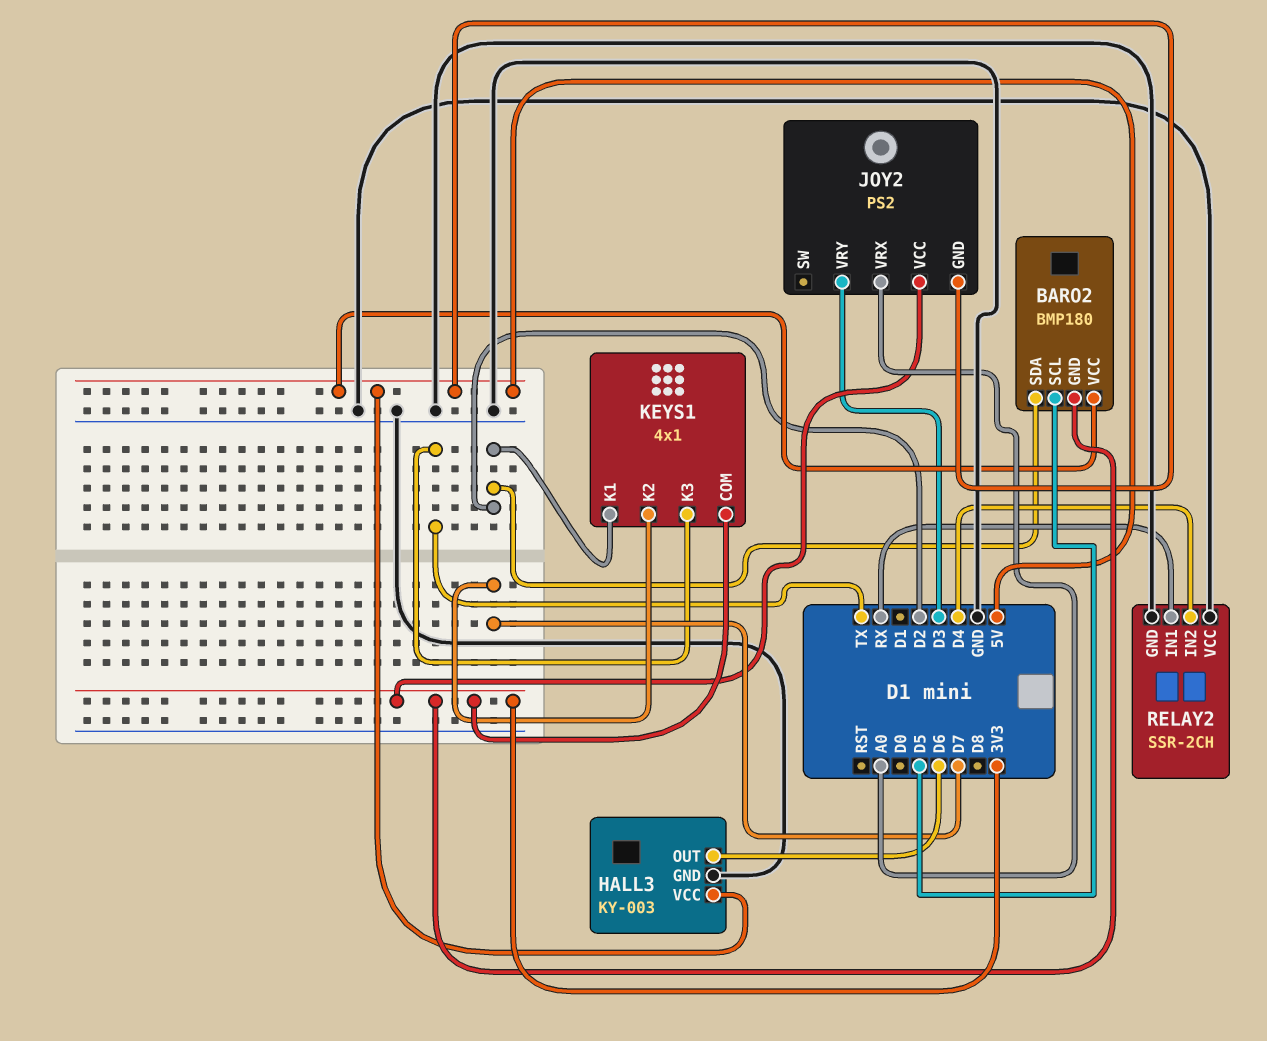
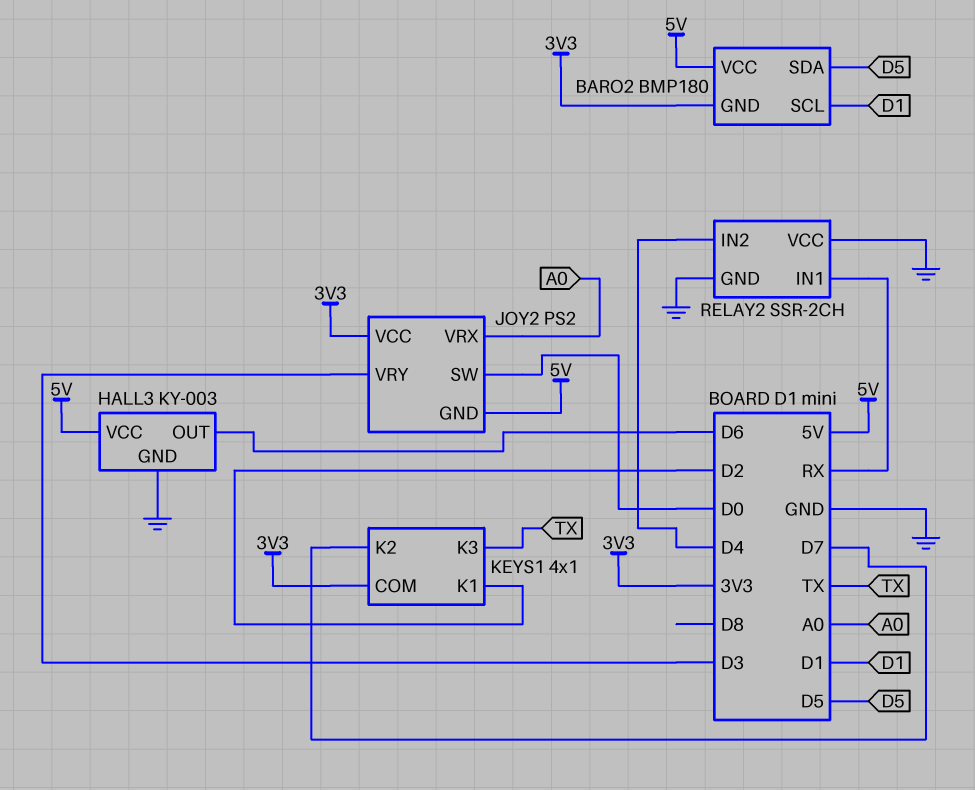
BARO2 pin SCL: D5 -> D1
BARO2 pin SDA: D2 -> D5
JOY2 pin SW: none -> D0

